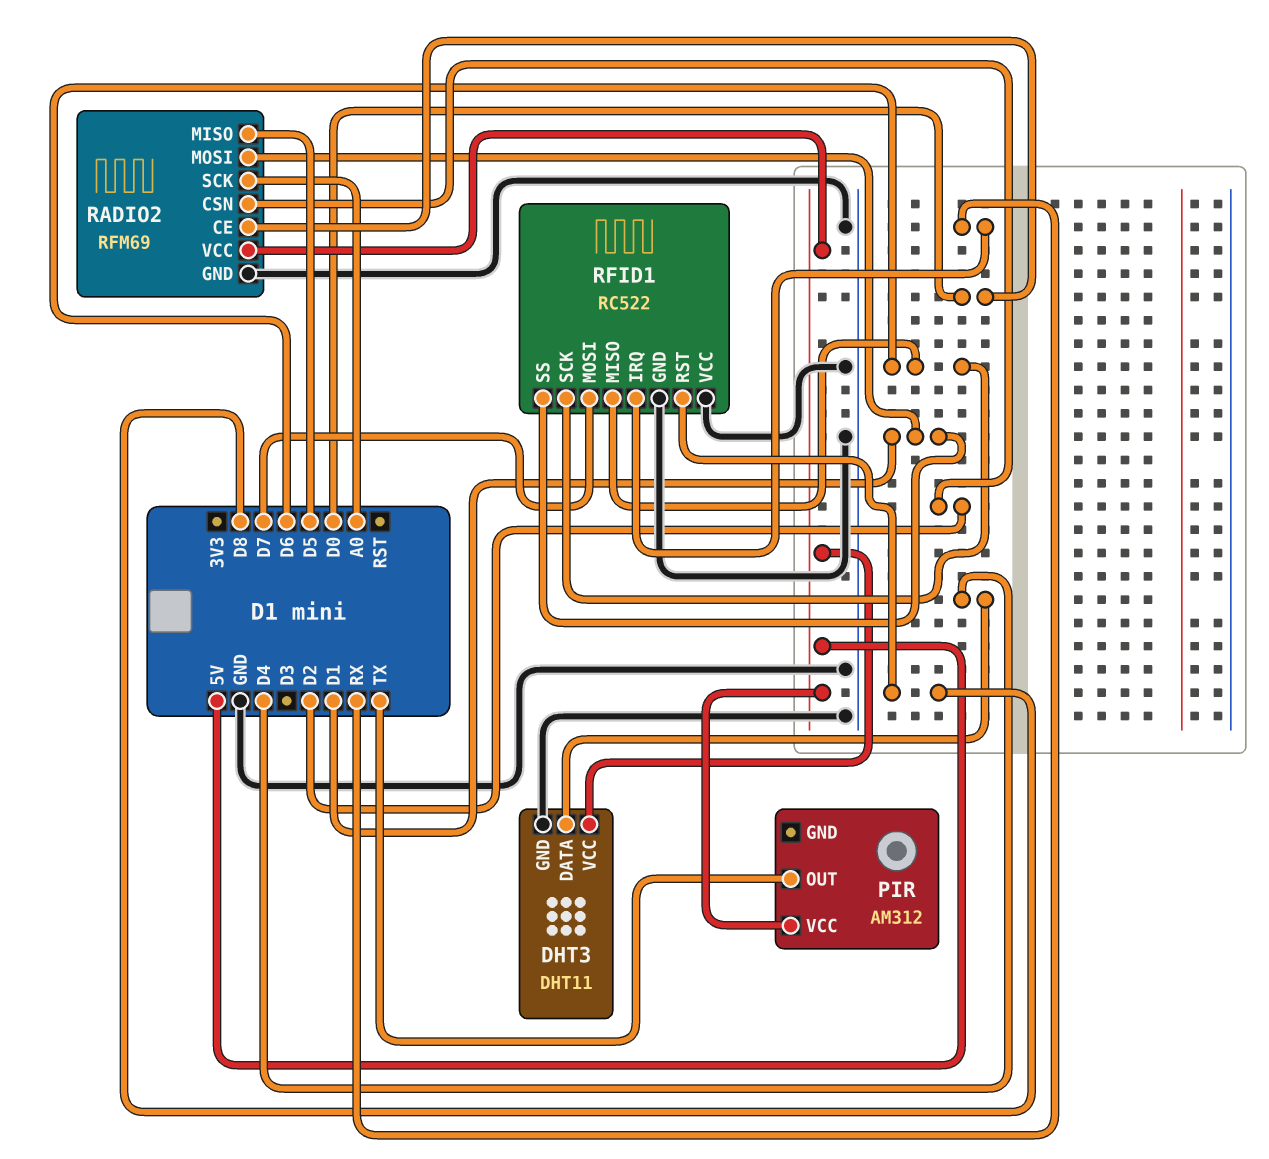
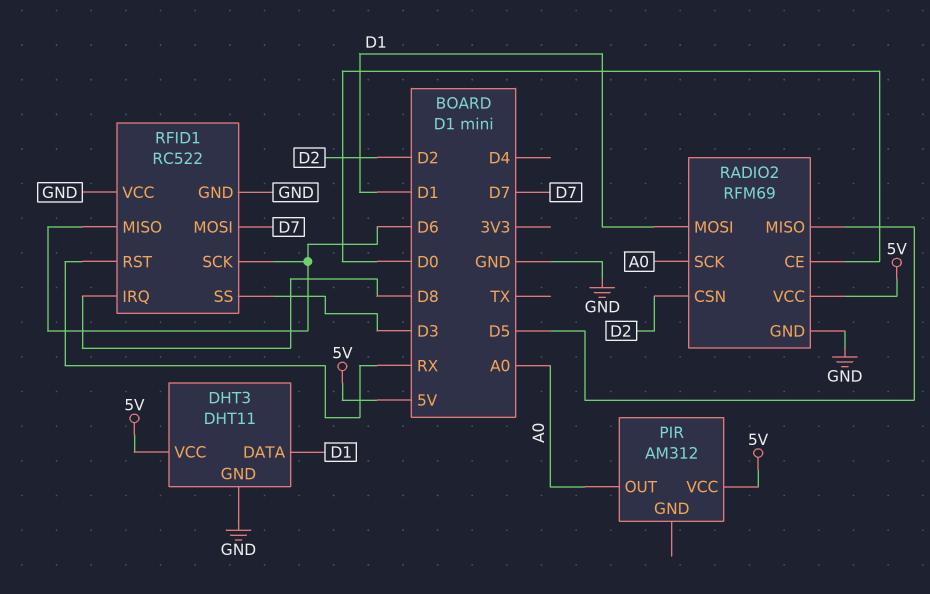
DHT3 pin DATA: D4 -> D1
PIR pin OUT: TX -> A0
RFID1 pin IRQ: RX -> D8
RFID1 pin RST: D8 -> RX
RFID1 pin SS: D1 -> D3

